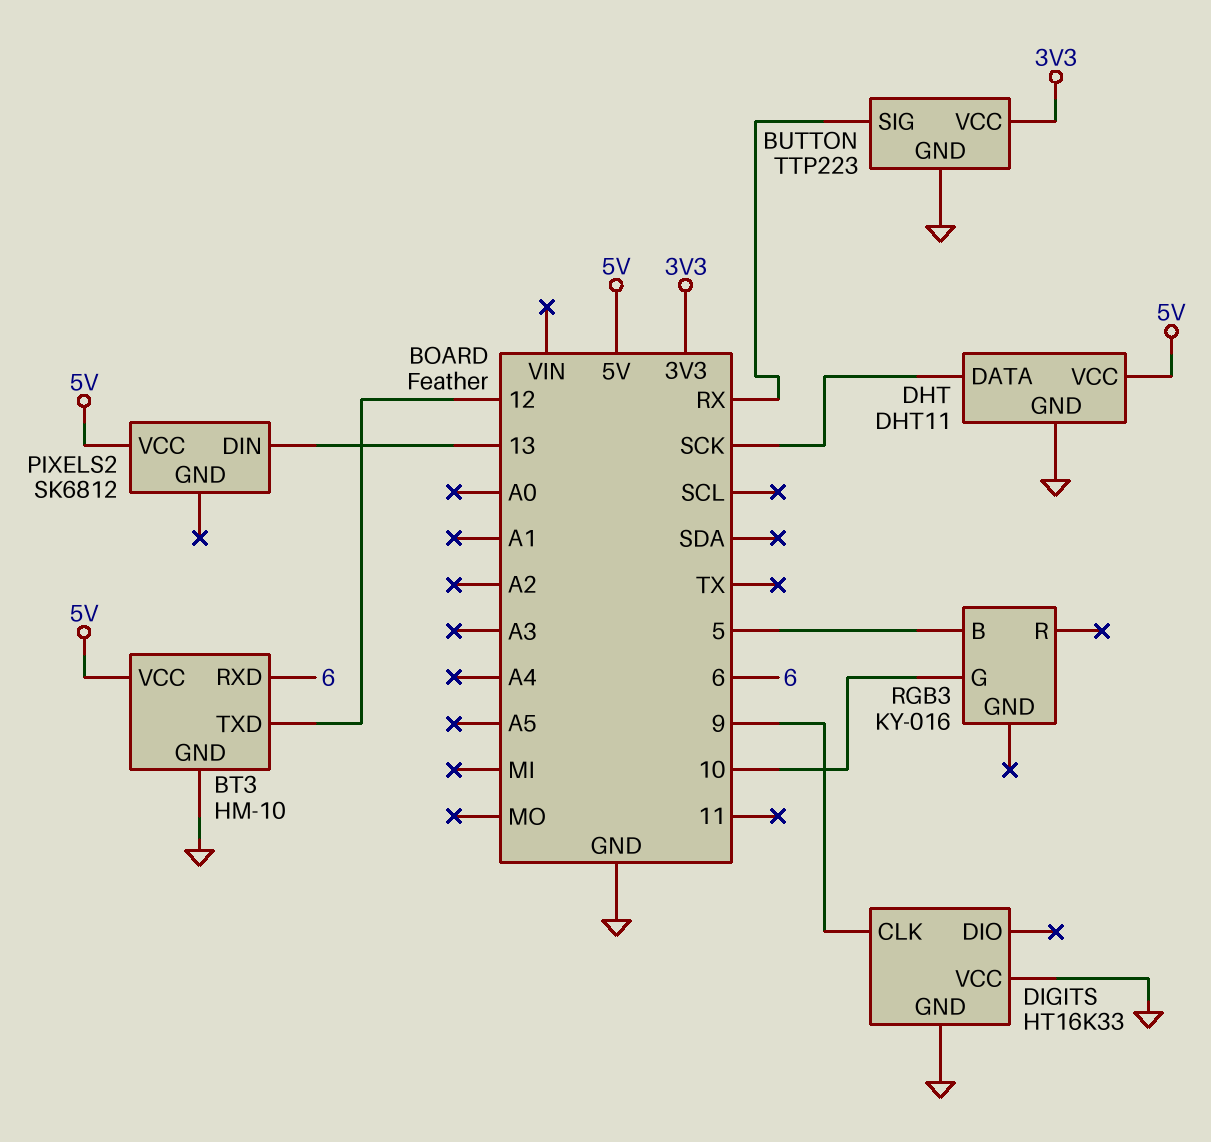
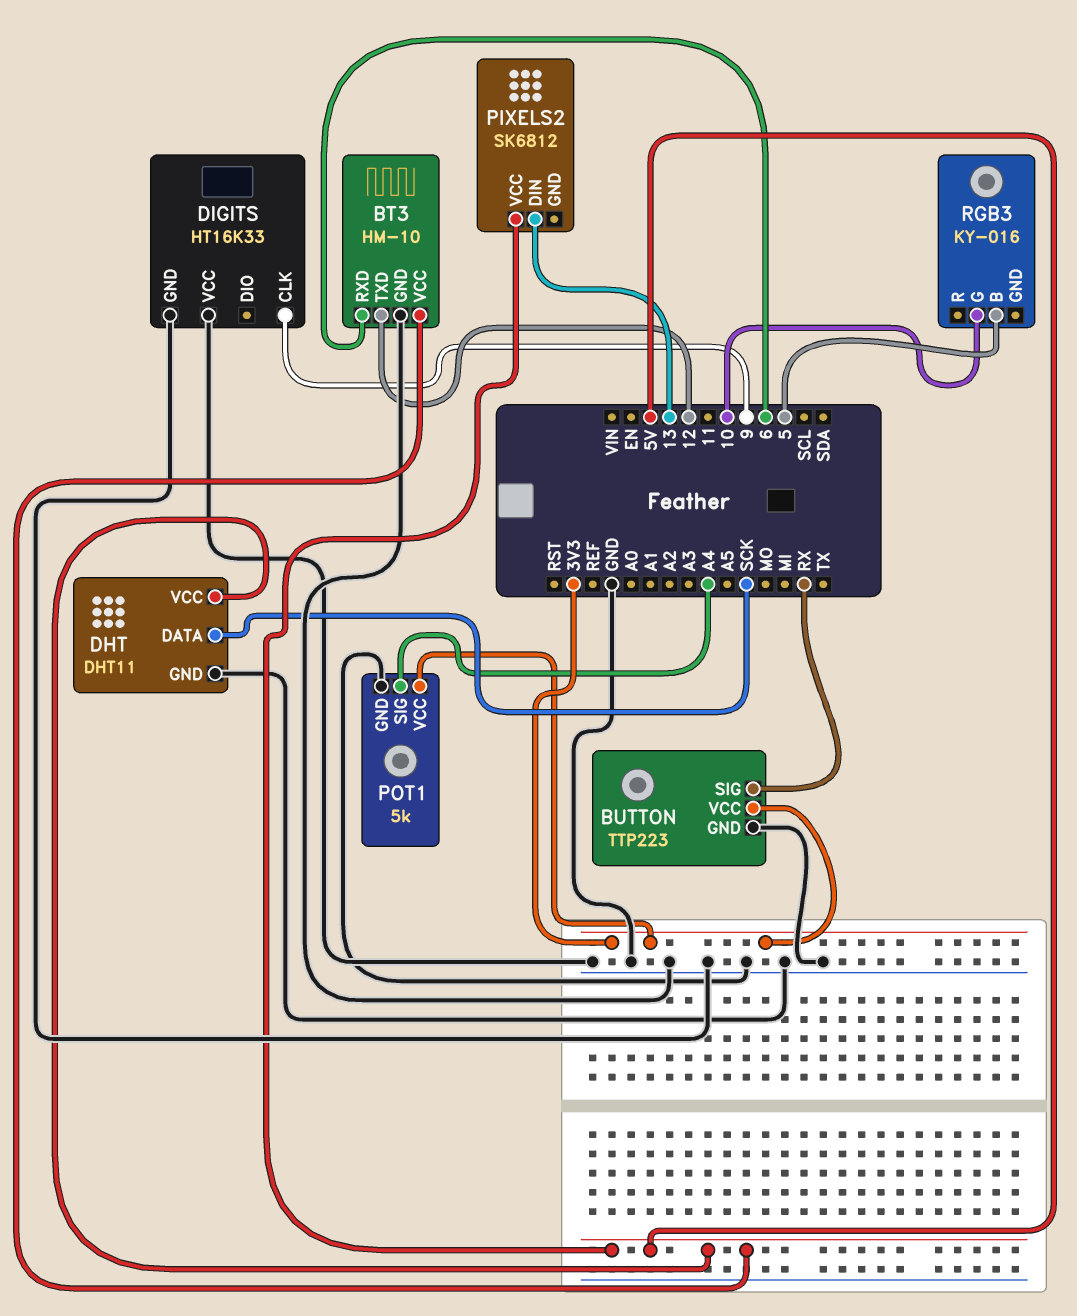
POT1: none -> 5k
POT1 pin GND: none -> GND
POT1 pin SIG: none -> A4
POT1 pin VCC: none -> 3V3

